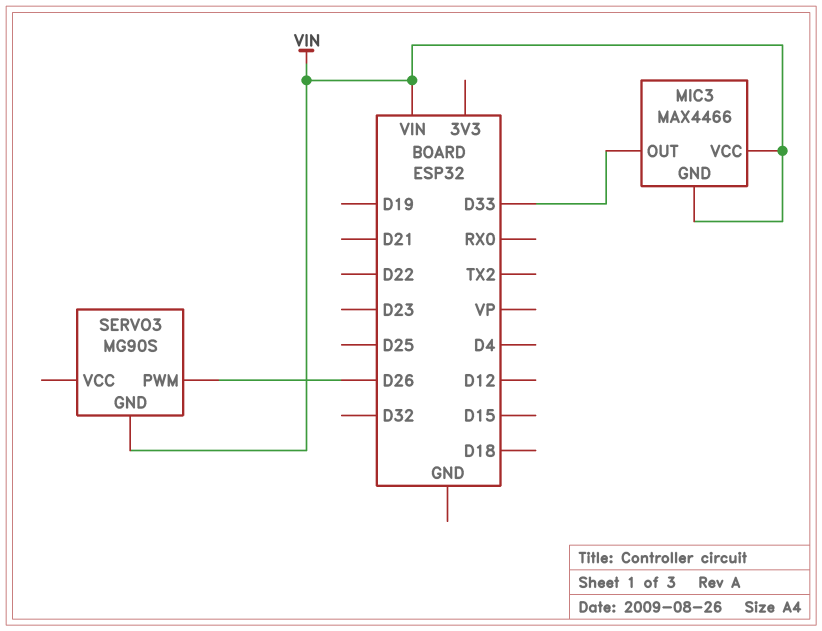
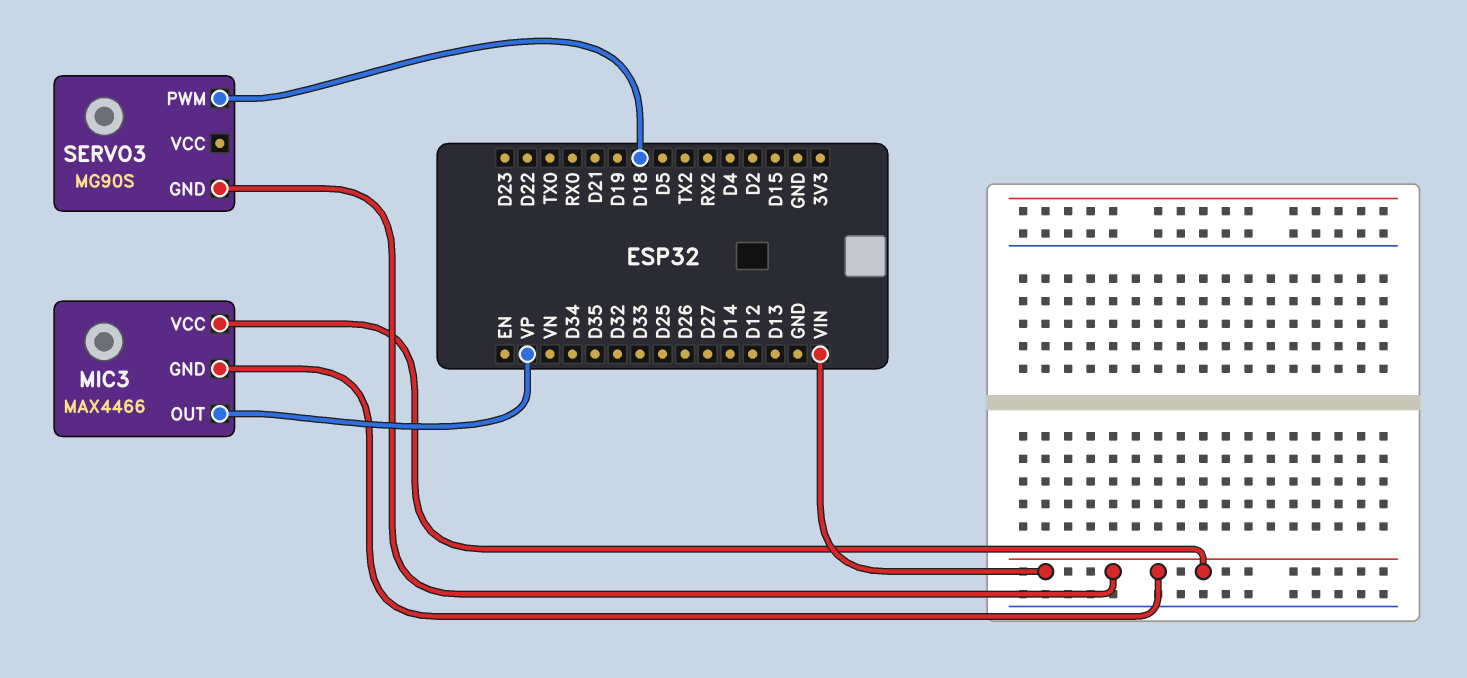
MIC3 pin OUT: D33 -> VP
SERVO3 pin PWM: D26 -> D18

